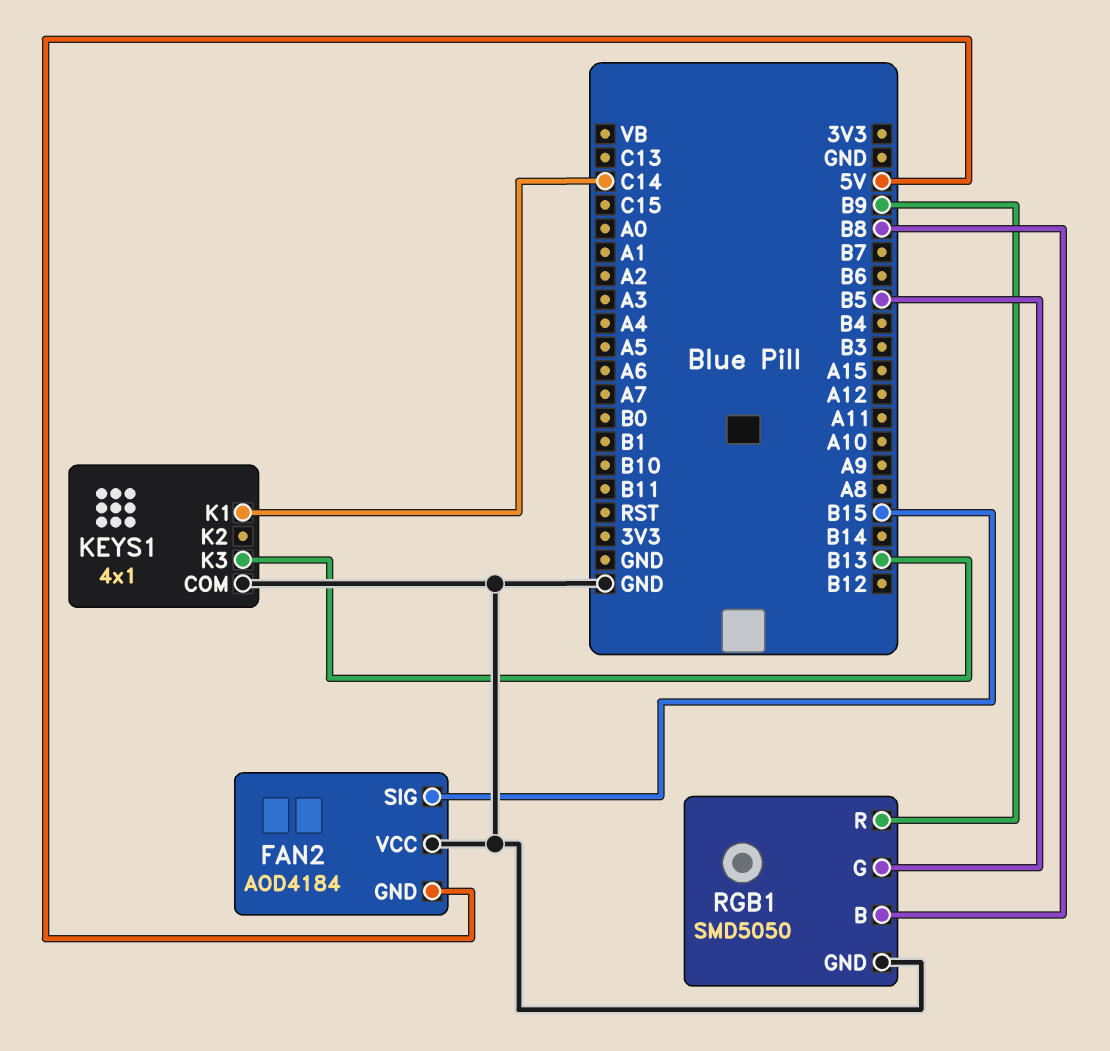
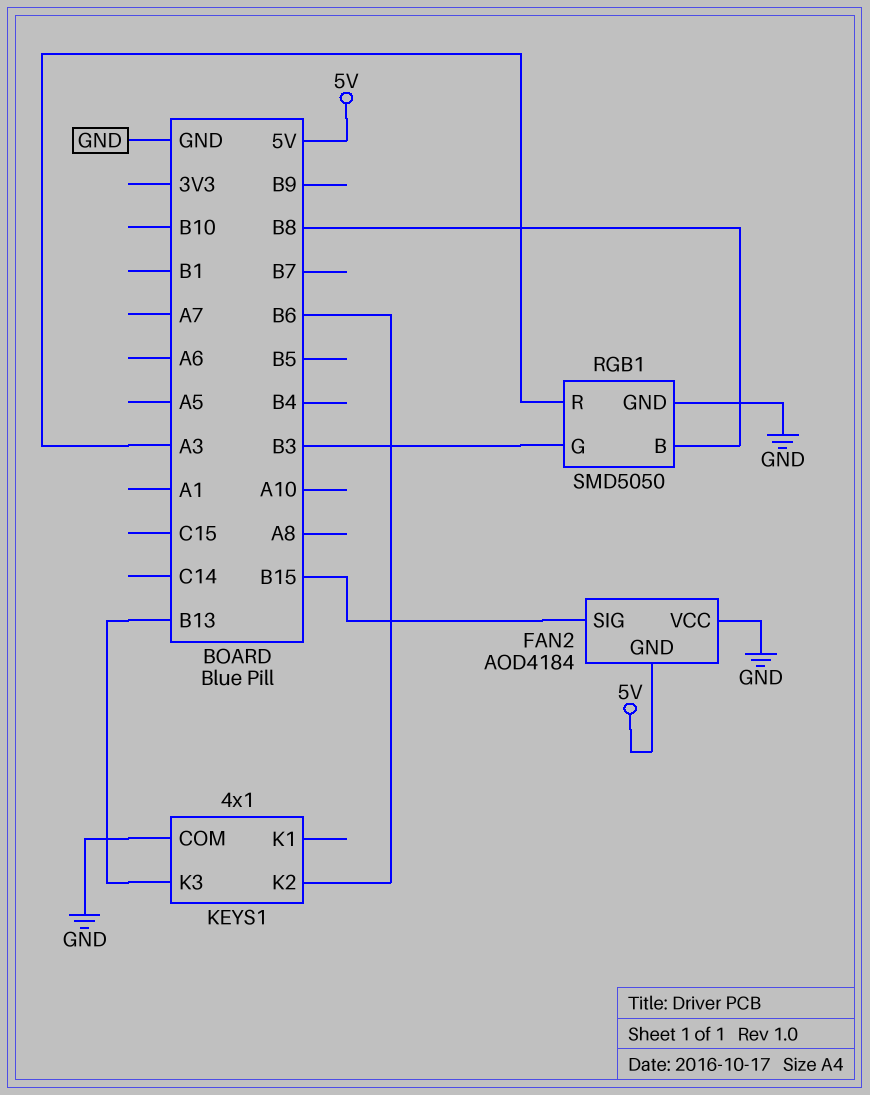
KEYS1 pin K1: C14 -> none
KEYS1 pin K2: none -> B6
RGB1 pin G: B5 -> B3
RGB1 pin R: B9 -> A3

